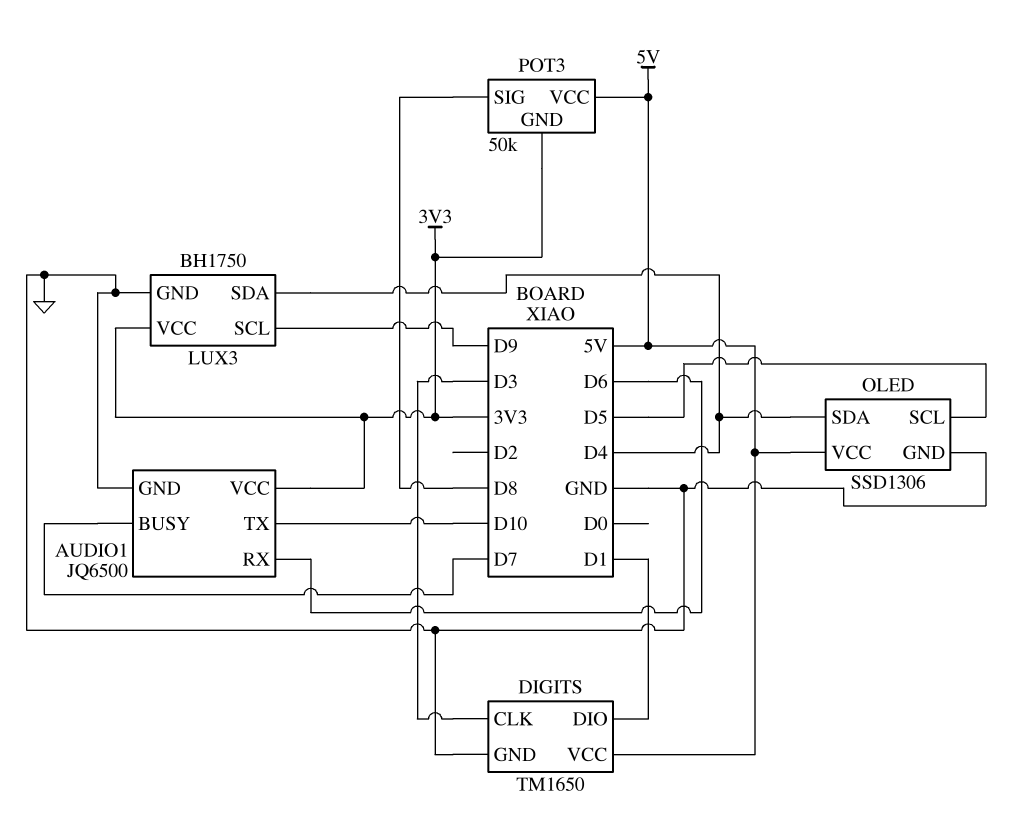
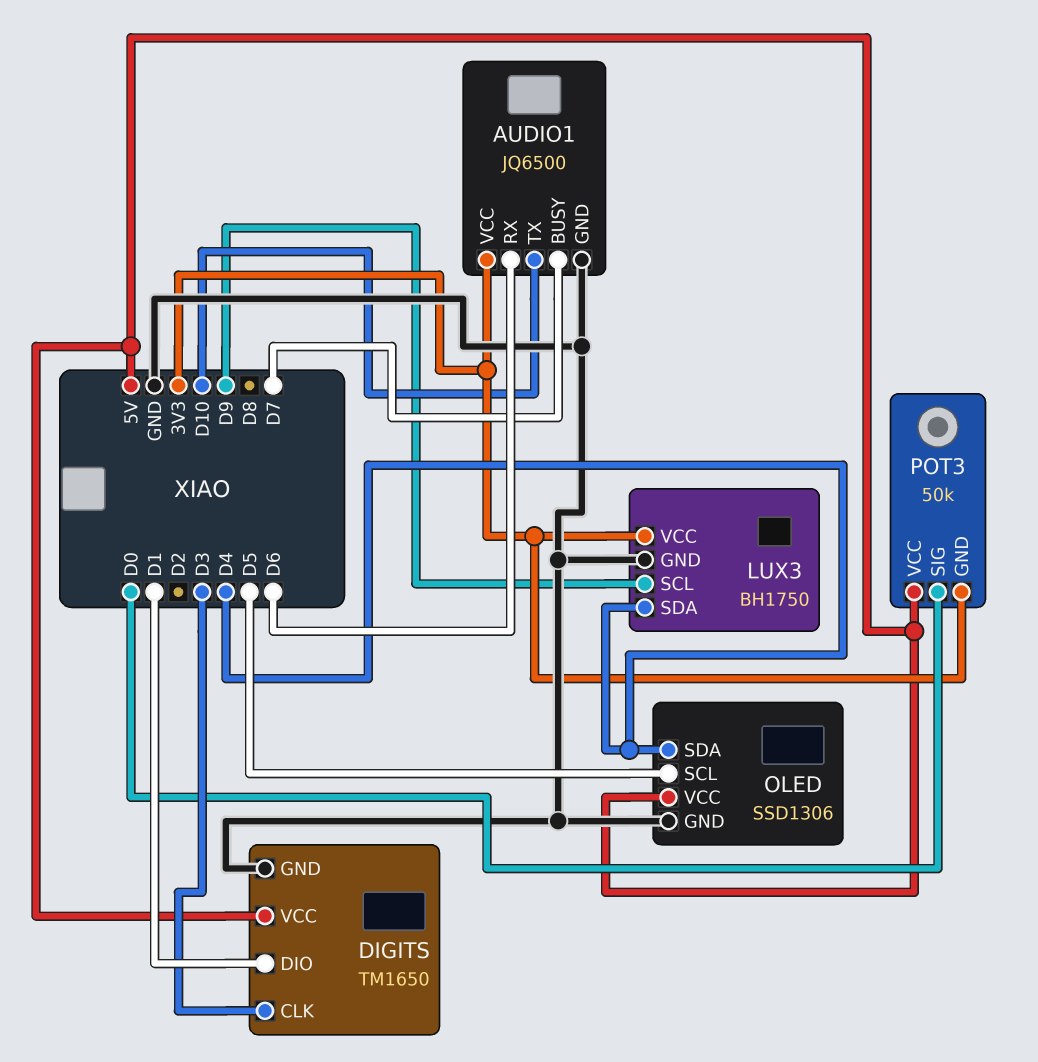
POT3 pin SIG: D8 -> D0

